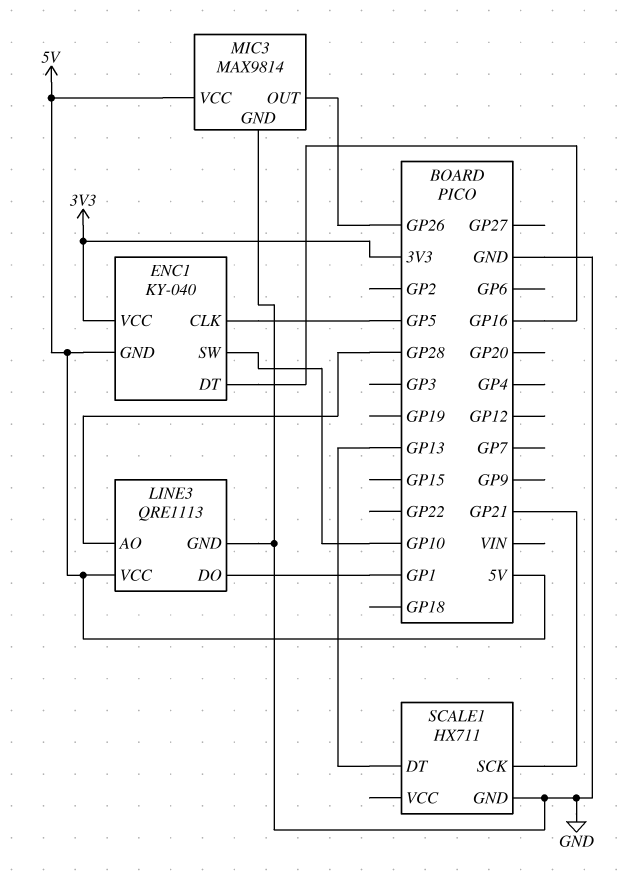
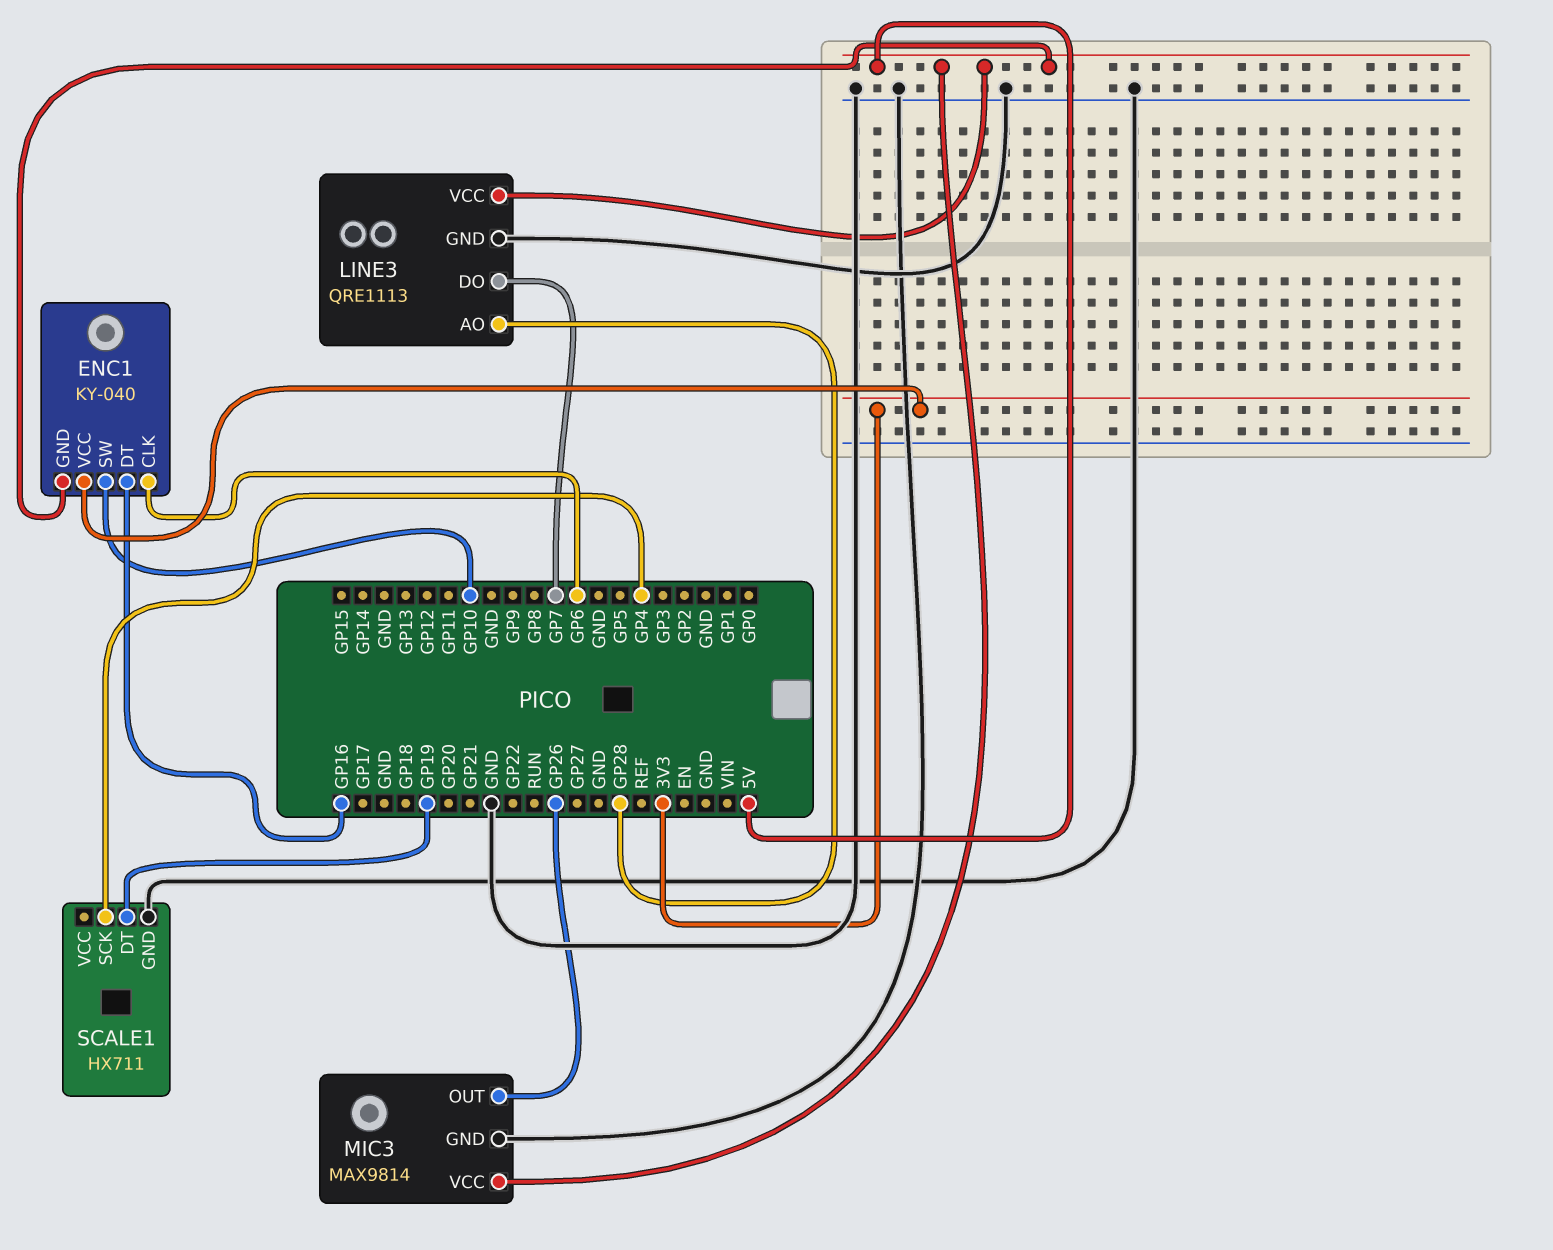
ENC1 pin CLK: GP5 -> GP6
LINE3 pin DO: GP1 -> GP7
SCALE1 pin DT: GP13 -> GP19
SCALE1 pin SCK: GP21 -> GP4

